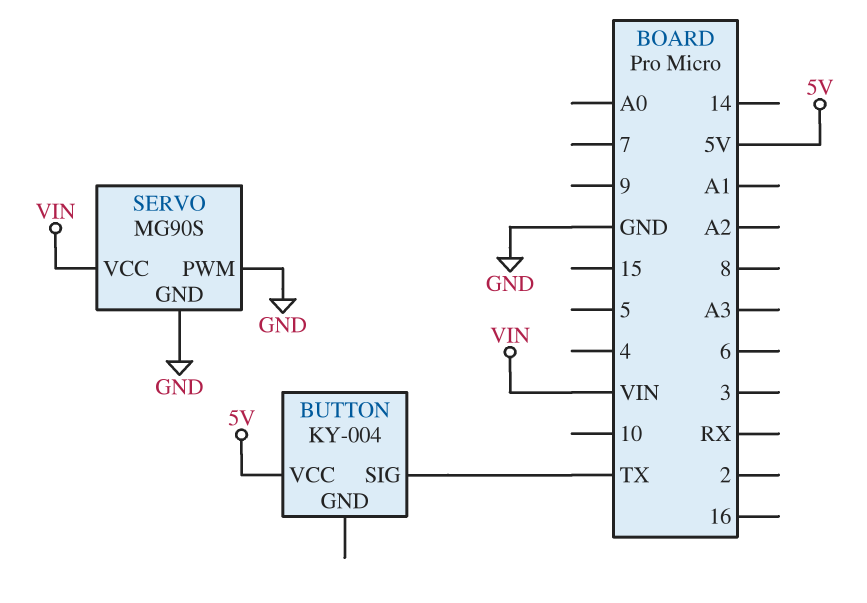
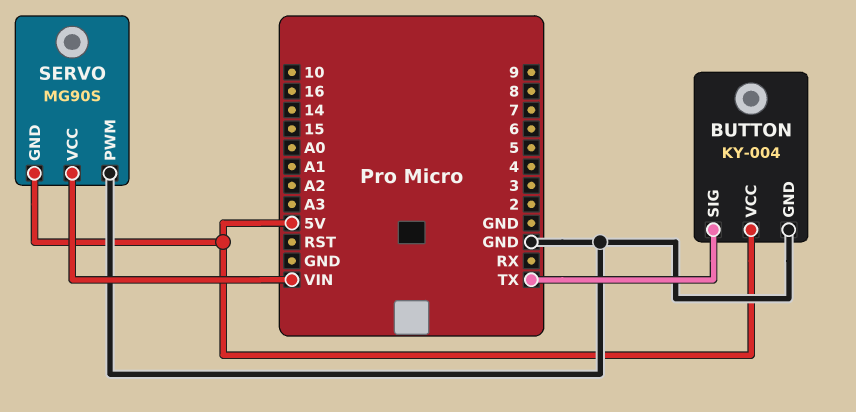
BUTTON pin GND: none -> GND
SERVO pin GND: GND -> 5V

